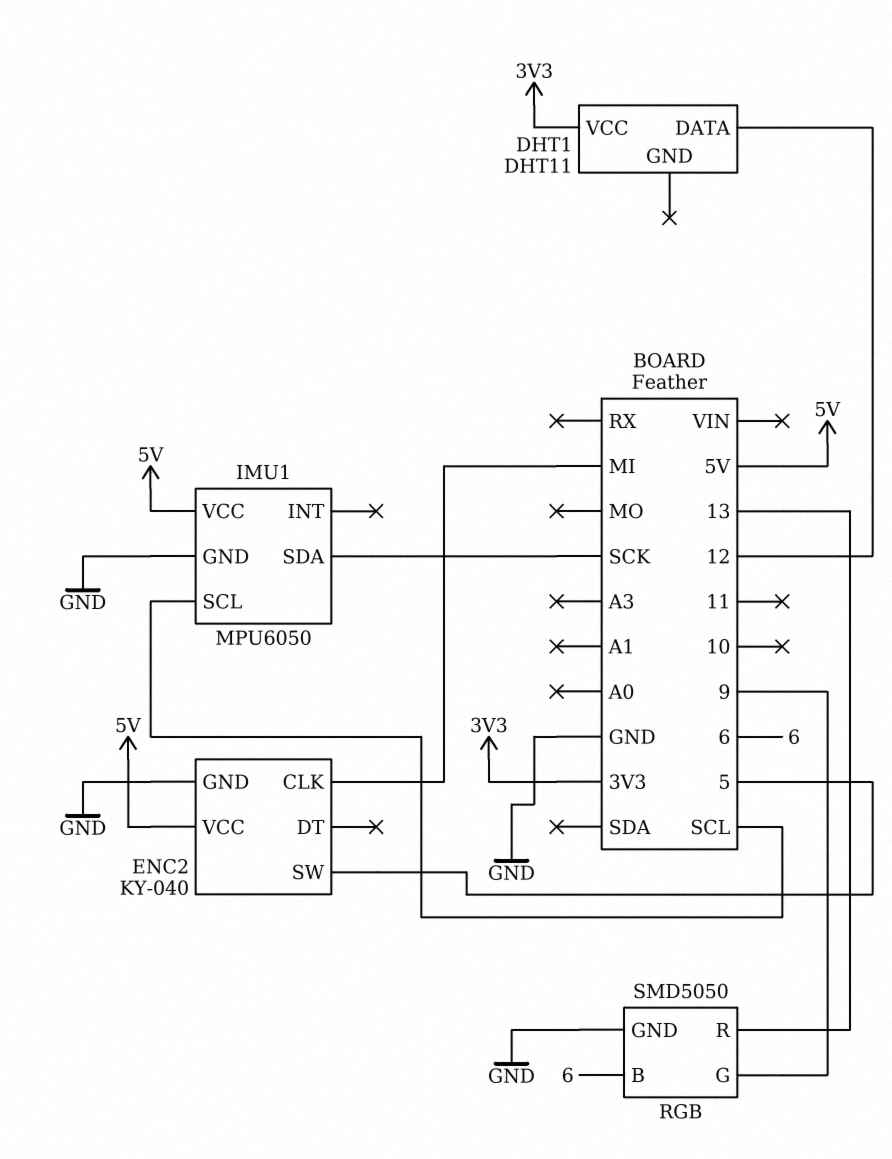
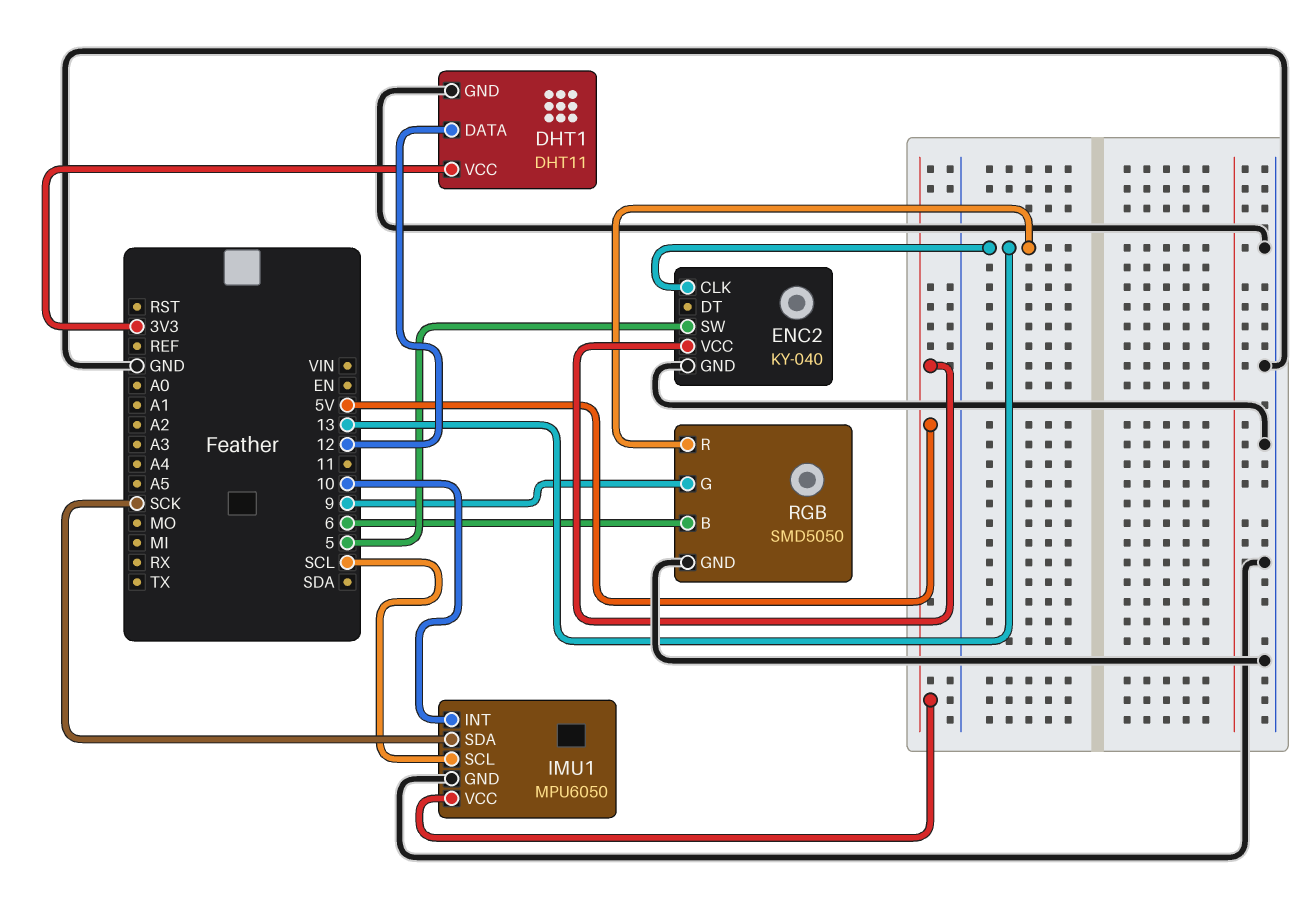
DHT1 pin GND: none -> GND
ENC2 pin CLK: MI -> 13
IMU1 pin INT: none -> 10

